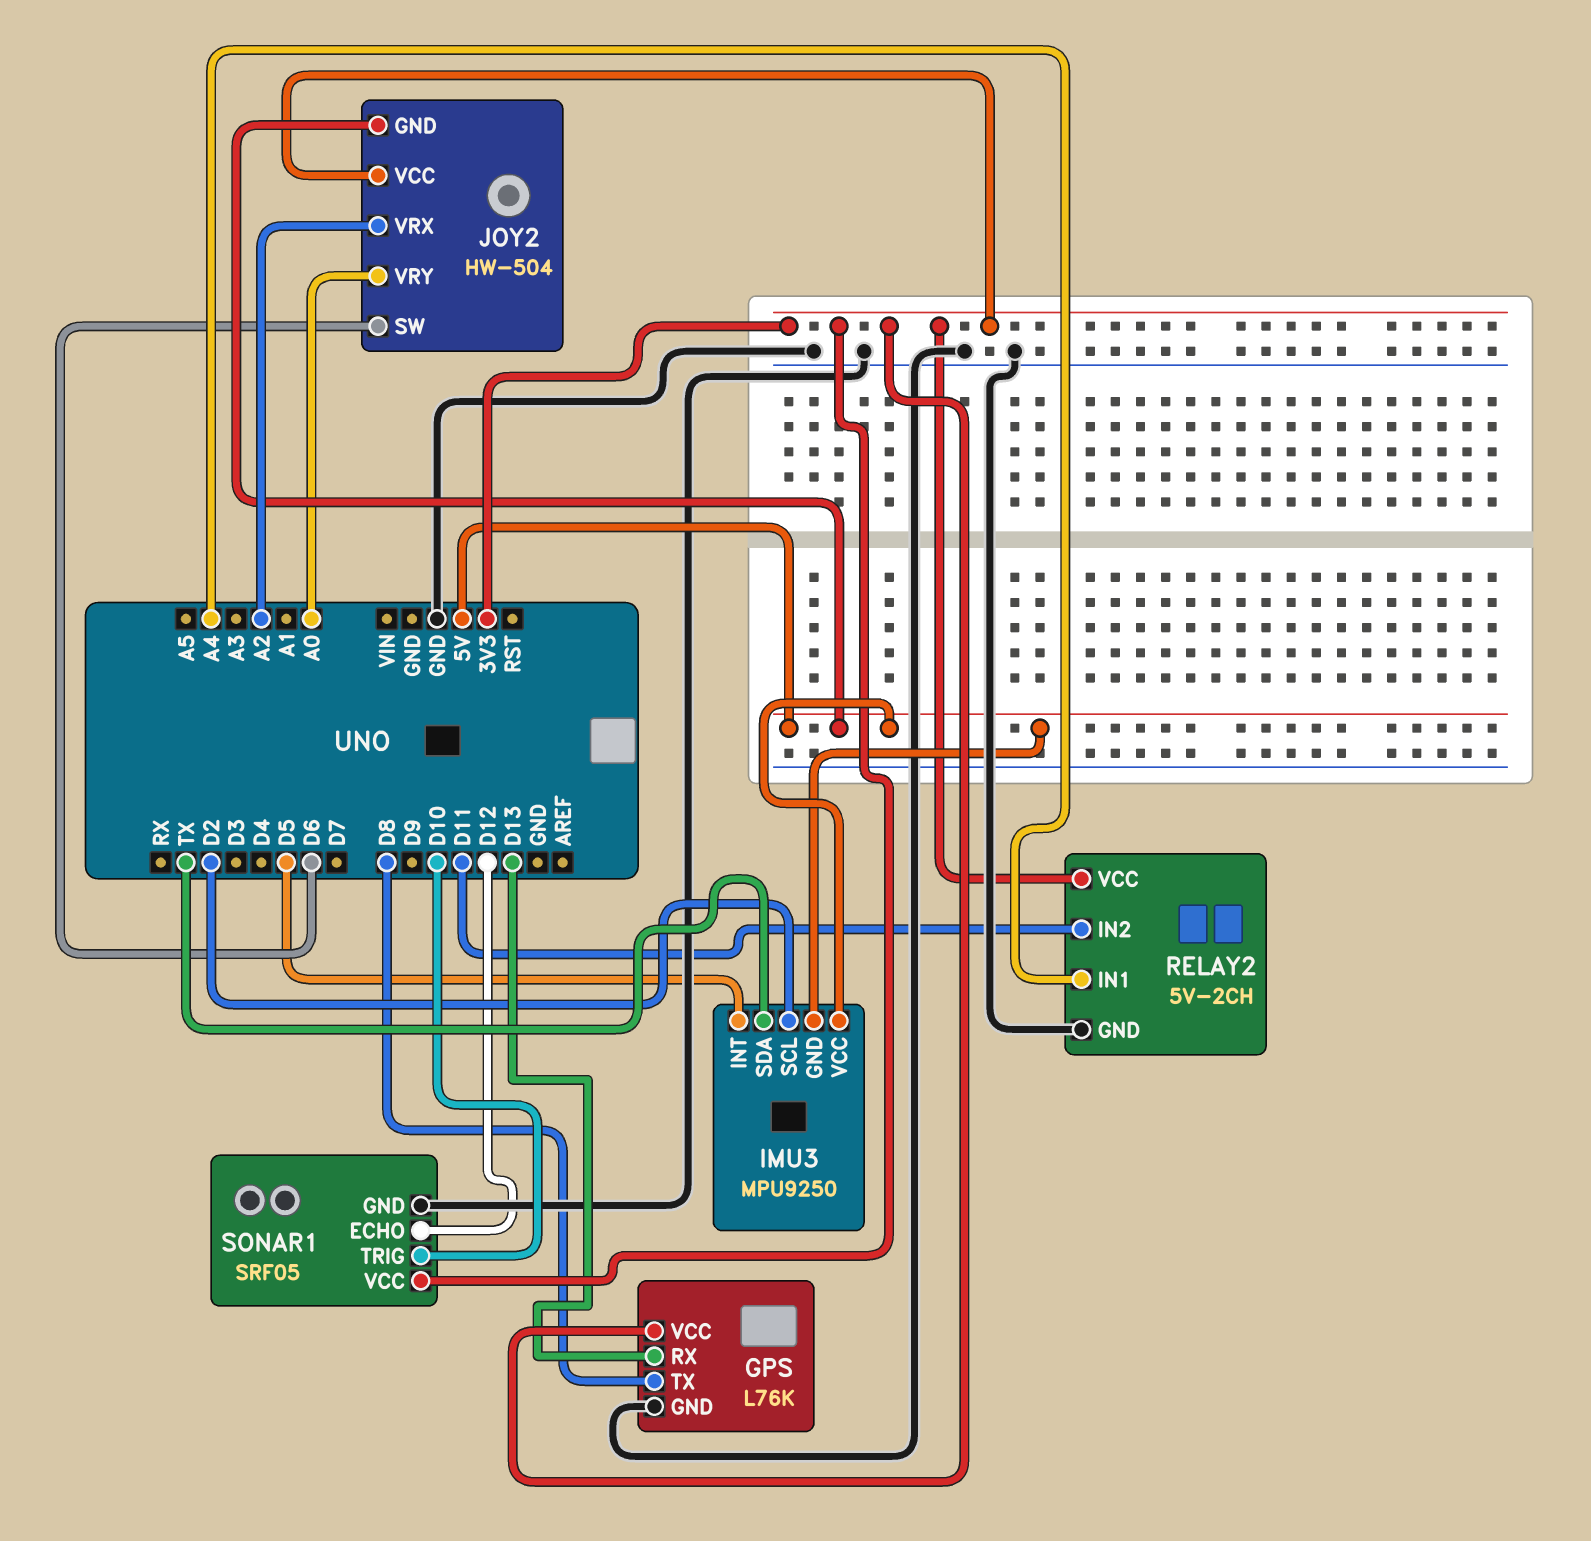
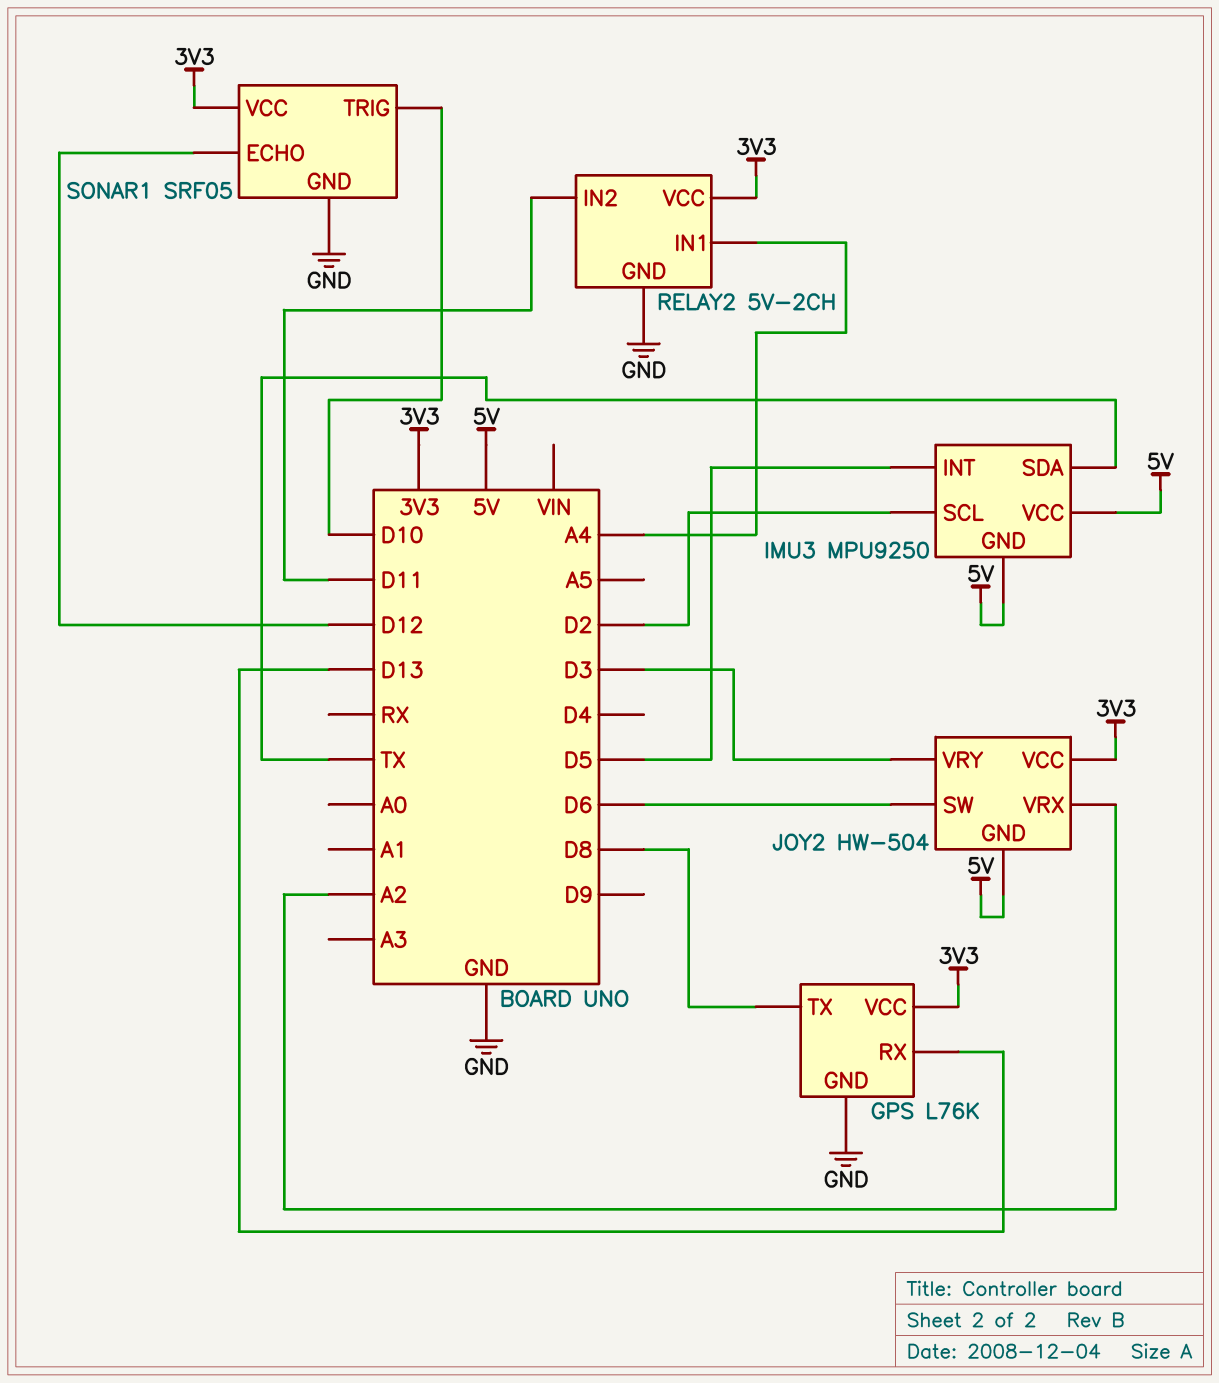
JOY2 pin VRY: A0 -> D3

